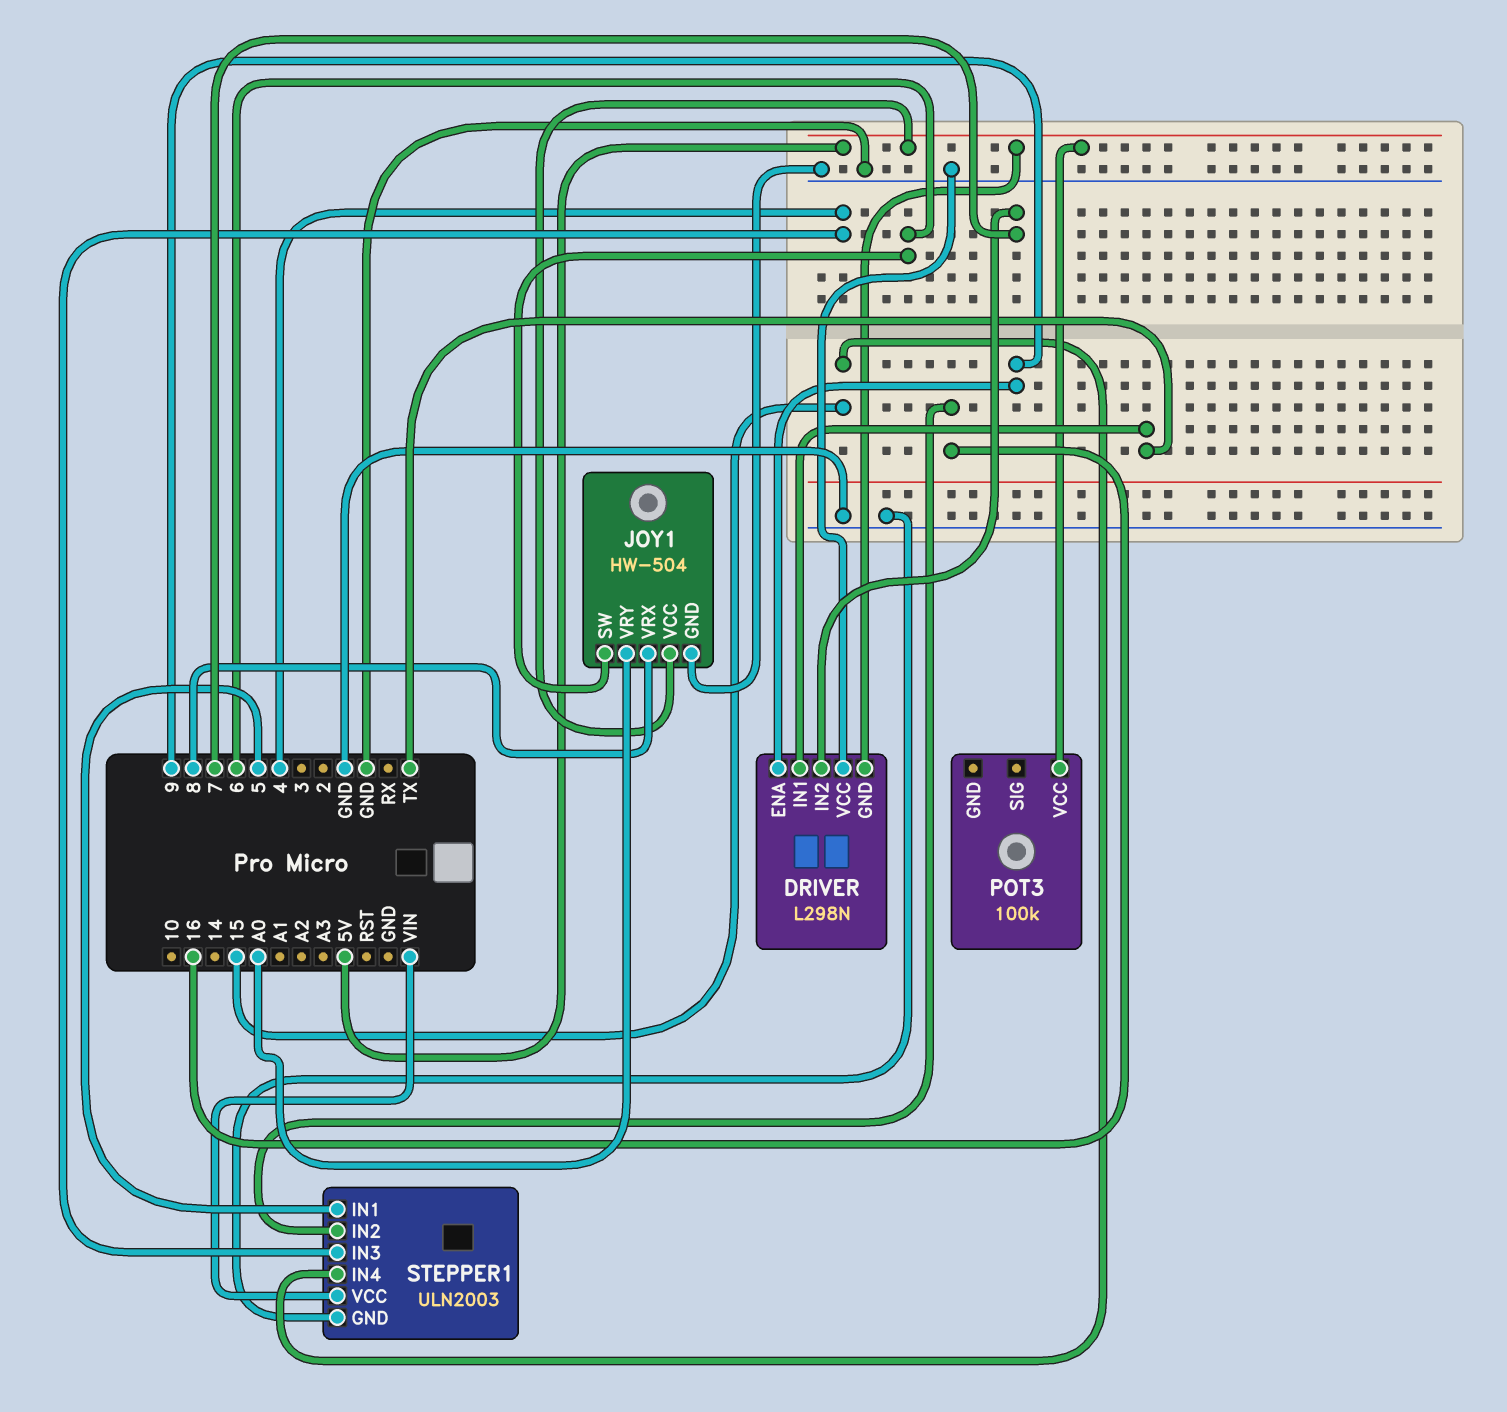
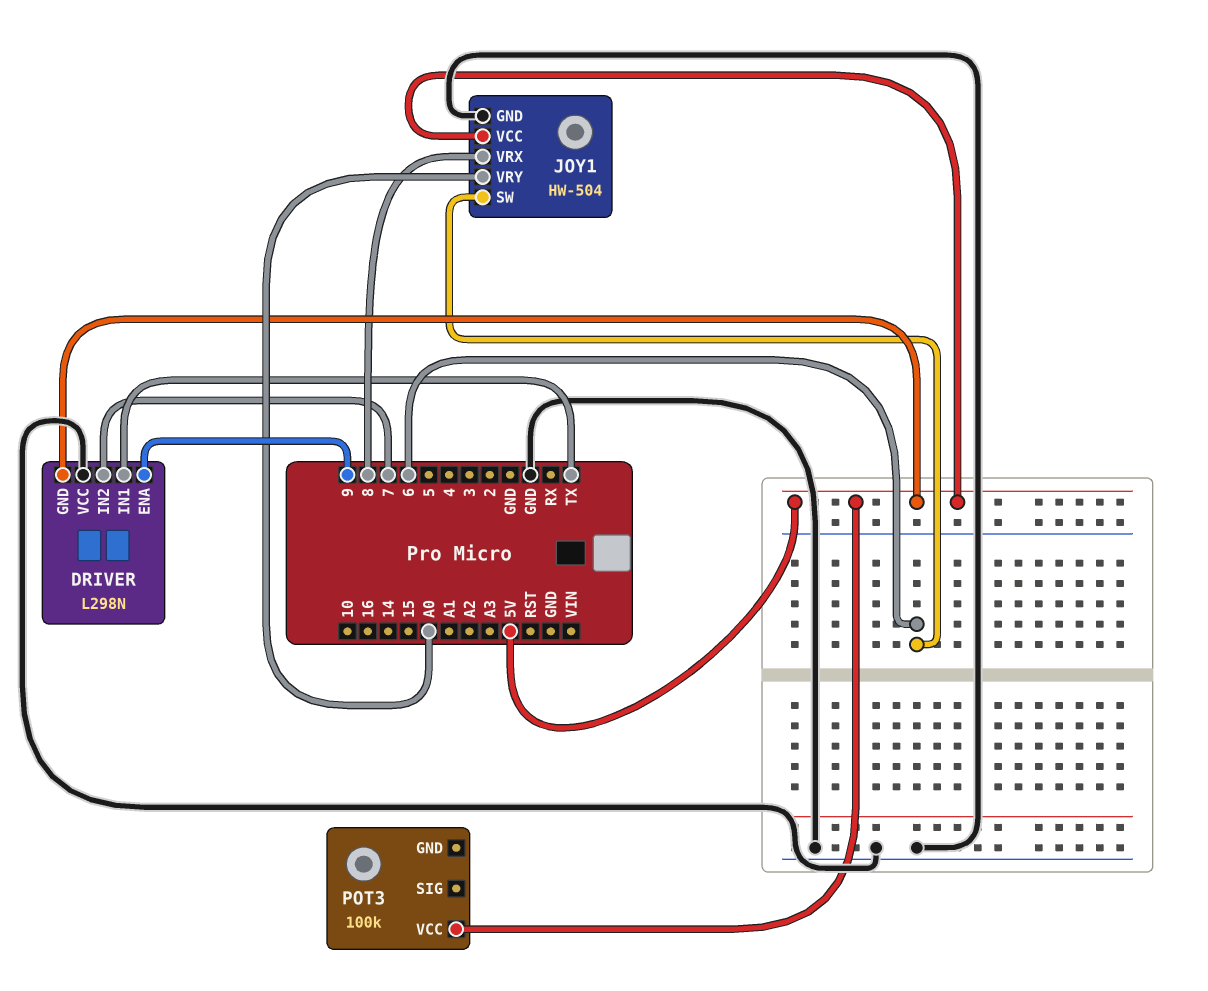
STEPPER1: ULN2003 -> none
STEPPER1 pin GND: GND -> none
STEPPER1 pin IN1: 5 -> none
STEPPER1 pin IN2: 16 -> none
STEPPER1 pin IN3: 4 -> none
STEPPER1 pin IN4: 15 -> none
STEPPER1 pin VCC: VIN -> none

